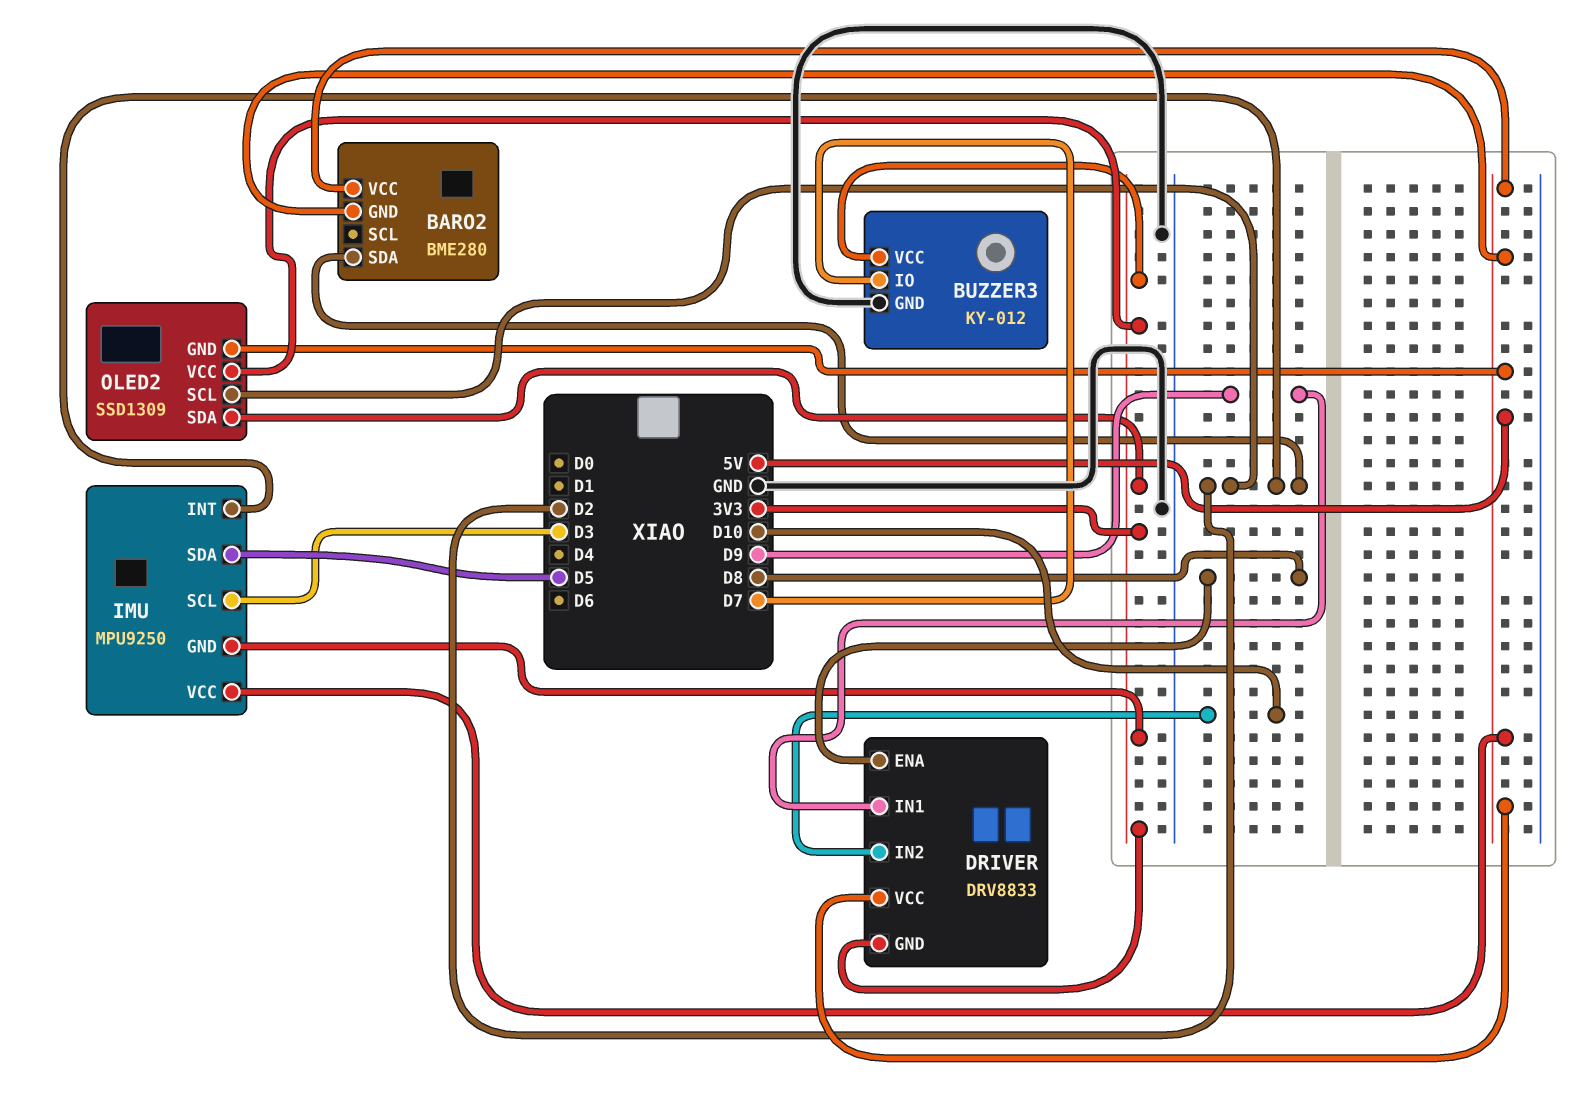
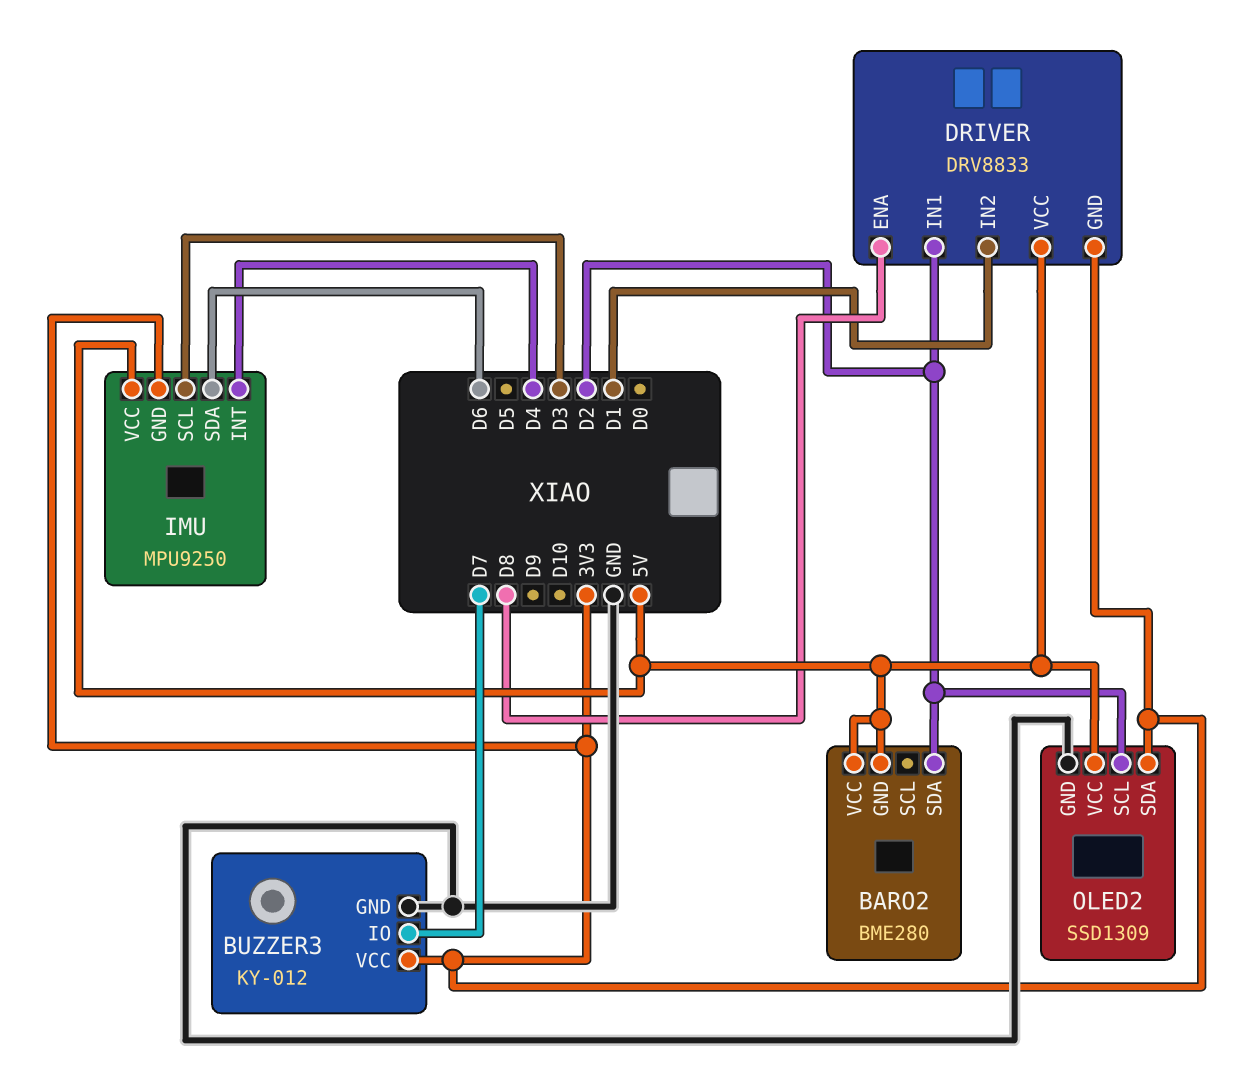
DRIVER pin IN1: D9 -> D2
DRIVER pin IN2: D10 -> D1
IMU pin INT: D2 -> D4
IMU pin SDA: D5 -> D6
OLED2 pin GND: 5V -> GND
OLED2 pin VCC: 3V3 -> 5V

